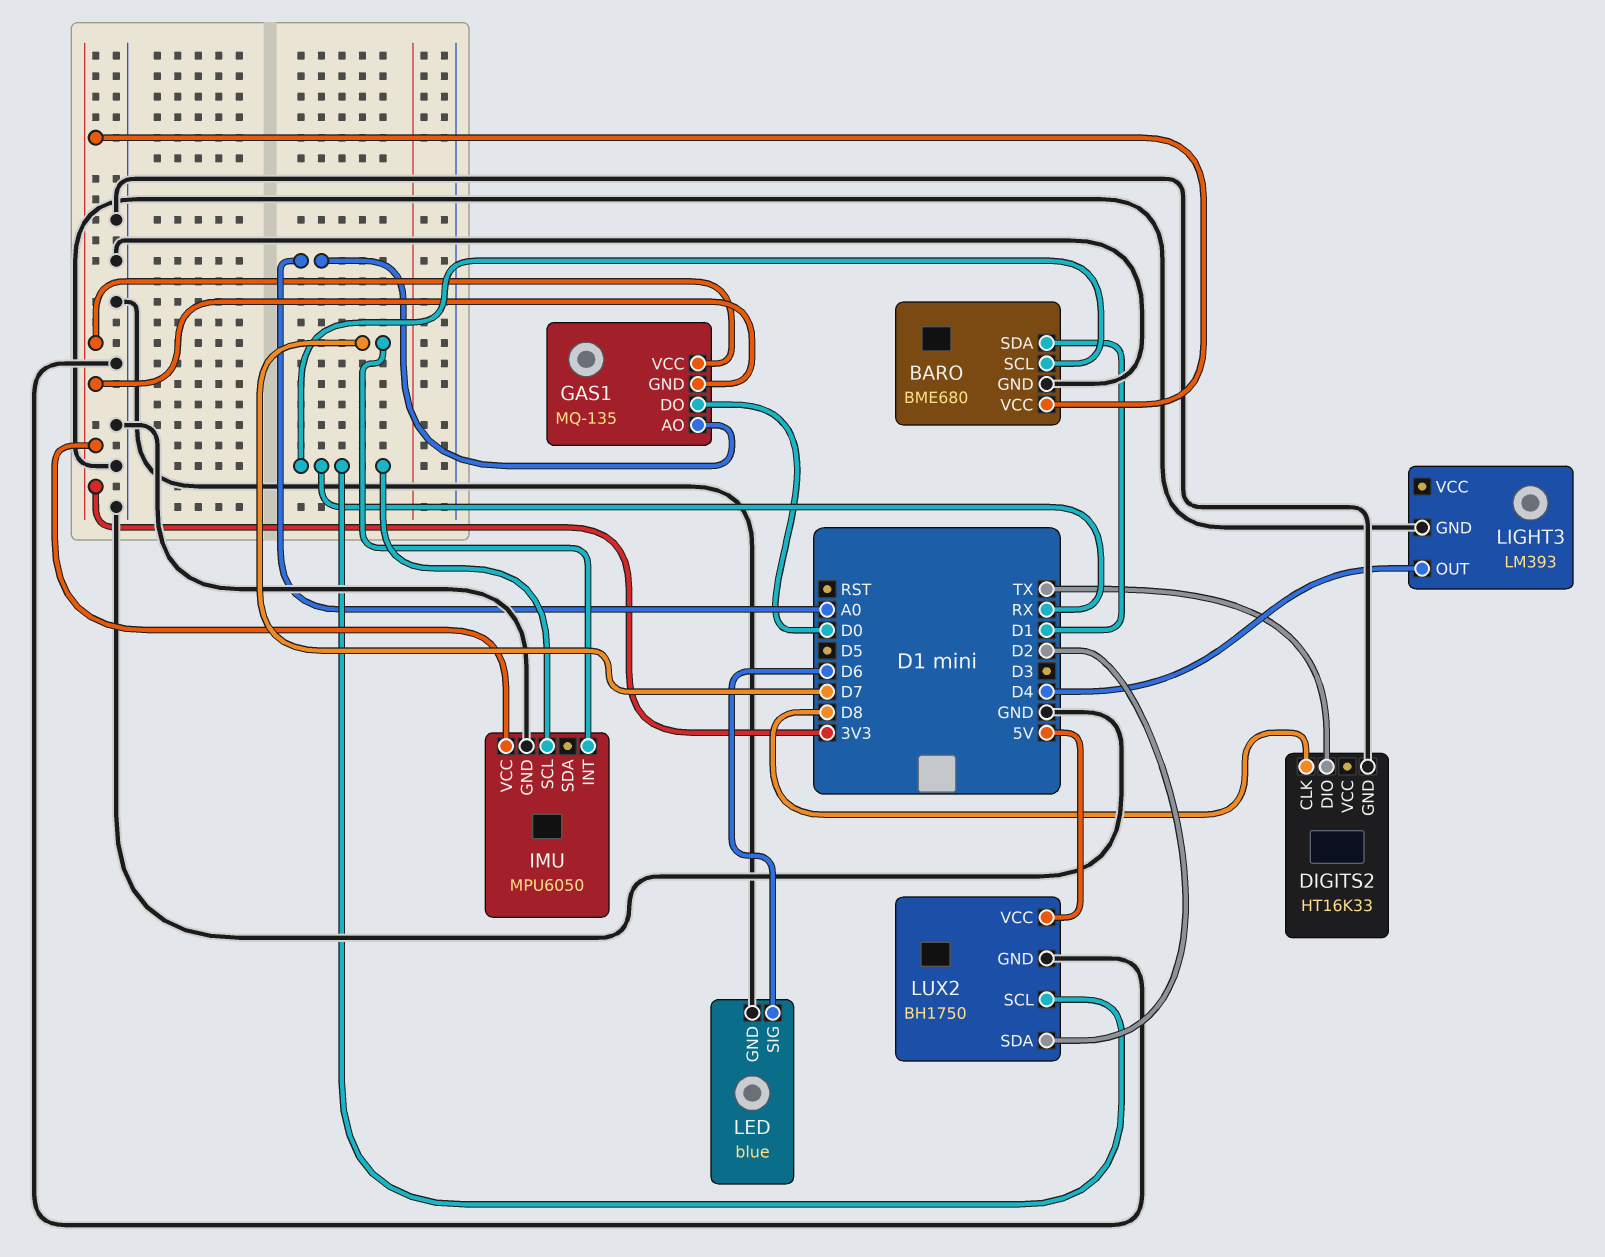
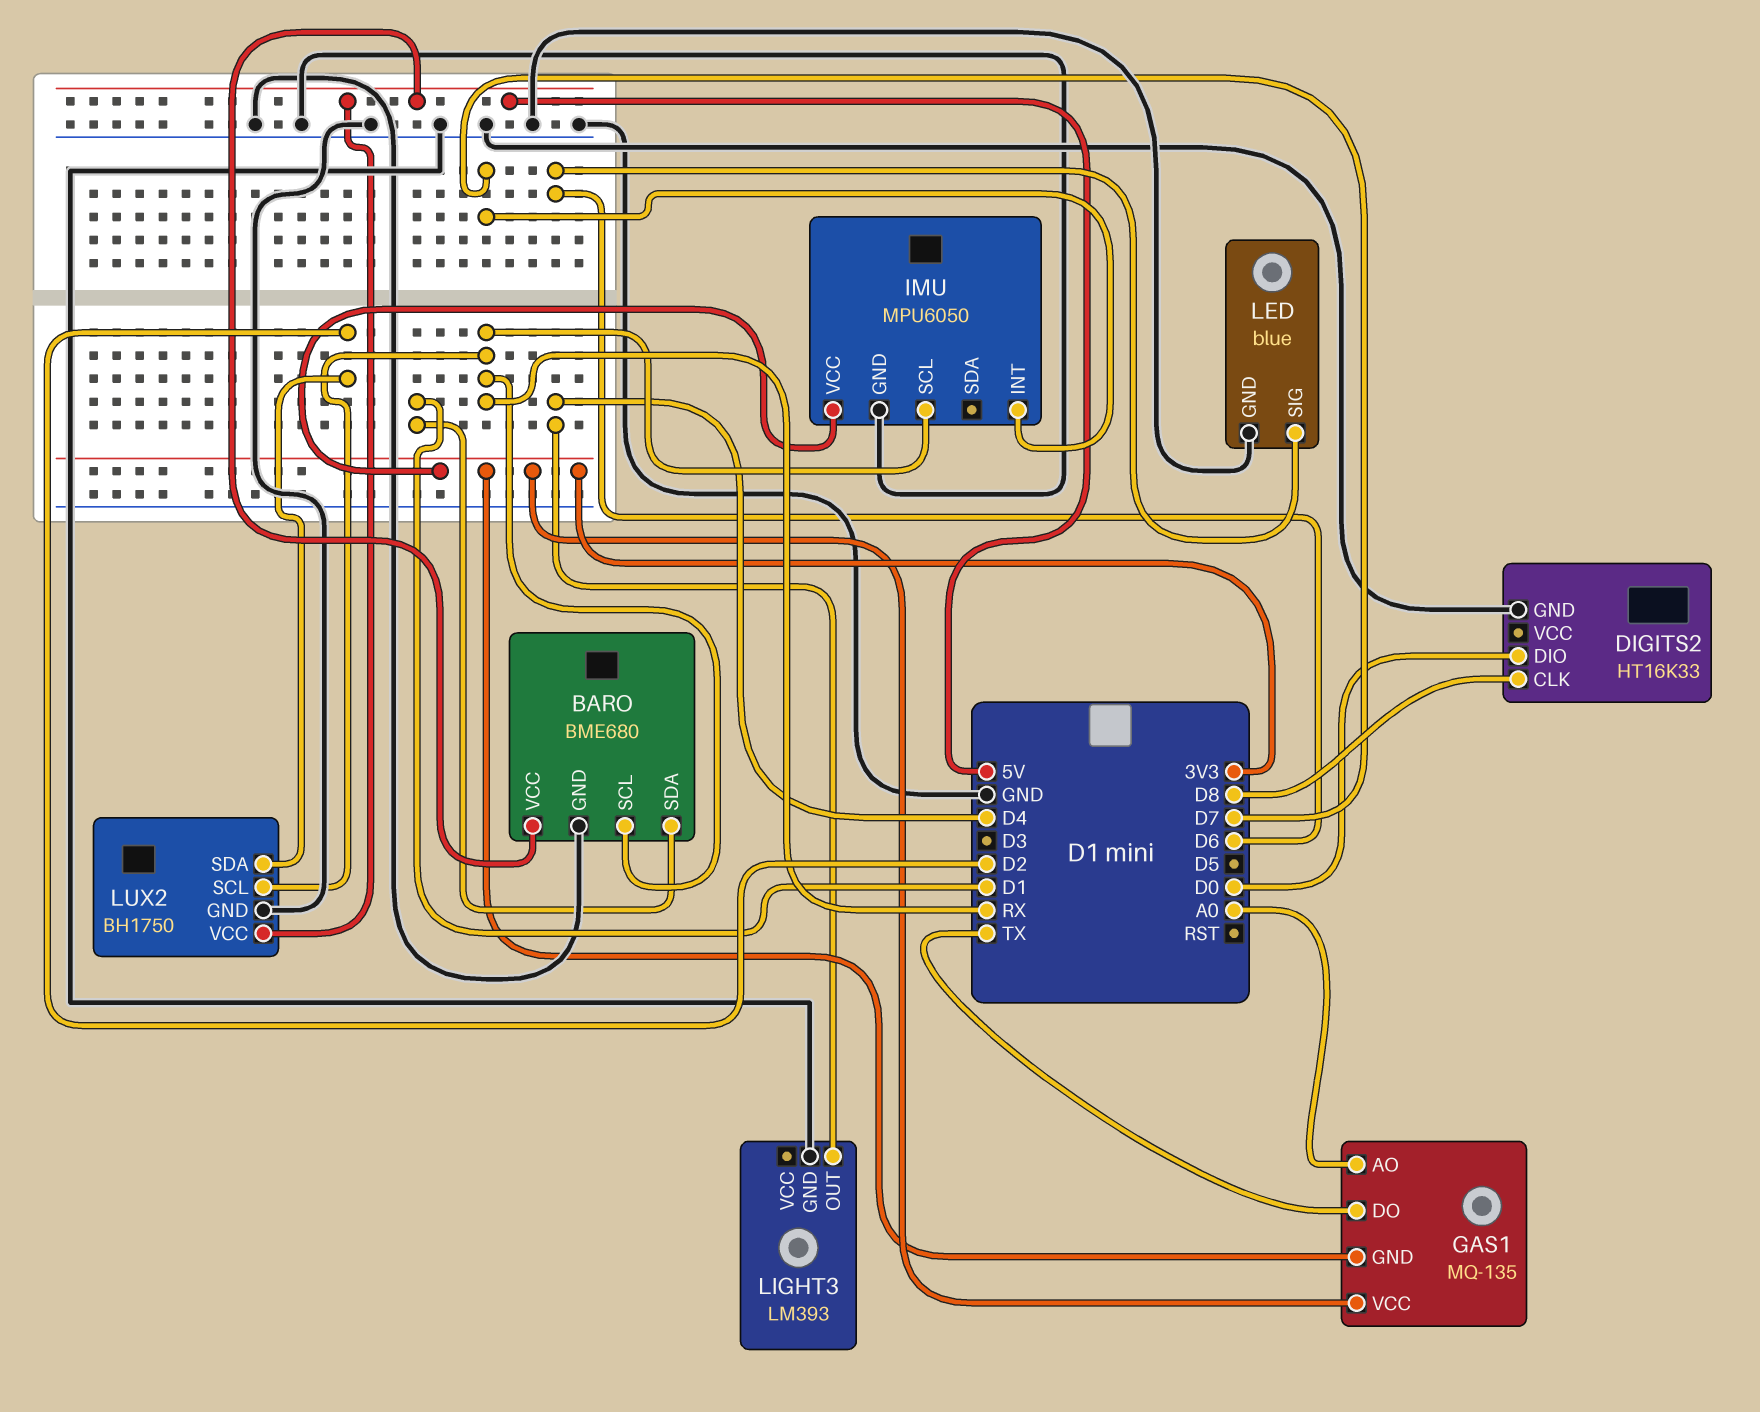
BARO pin VCC: 3V3 -> 5V
DIGITS2 pin DIO: TX -> D0
GAS1 pin DO: D0 -> TX

